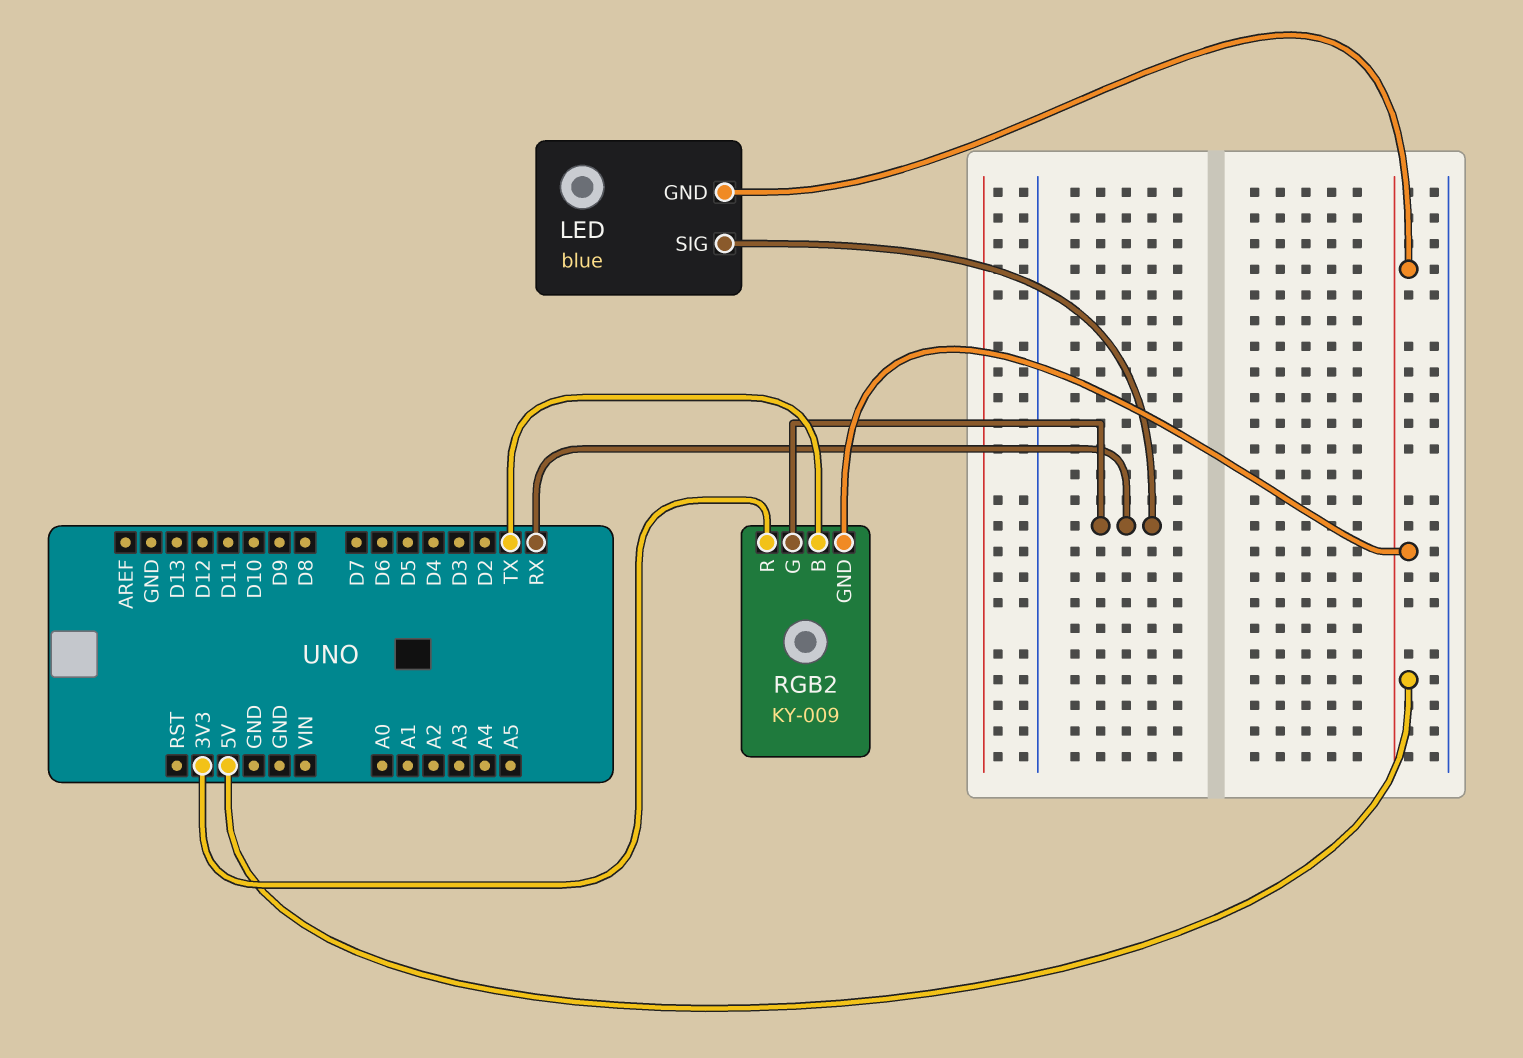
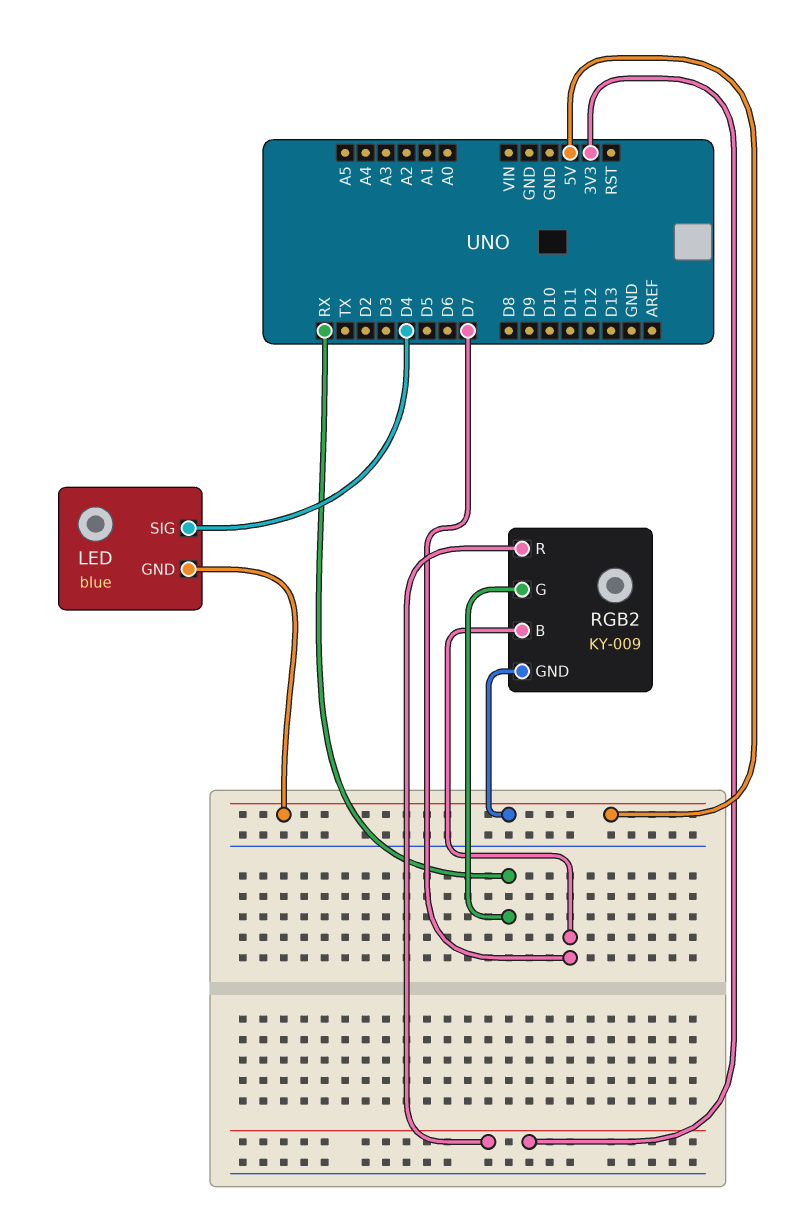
LED pin SIG: RX -> D4
RGB2 pin B: TX -> D7

